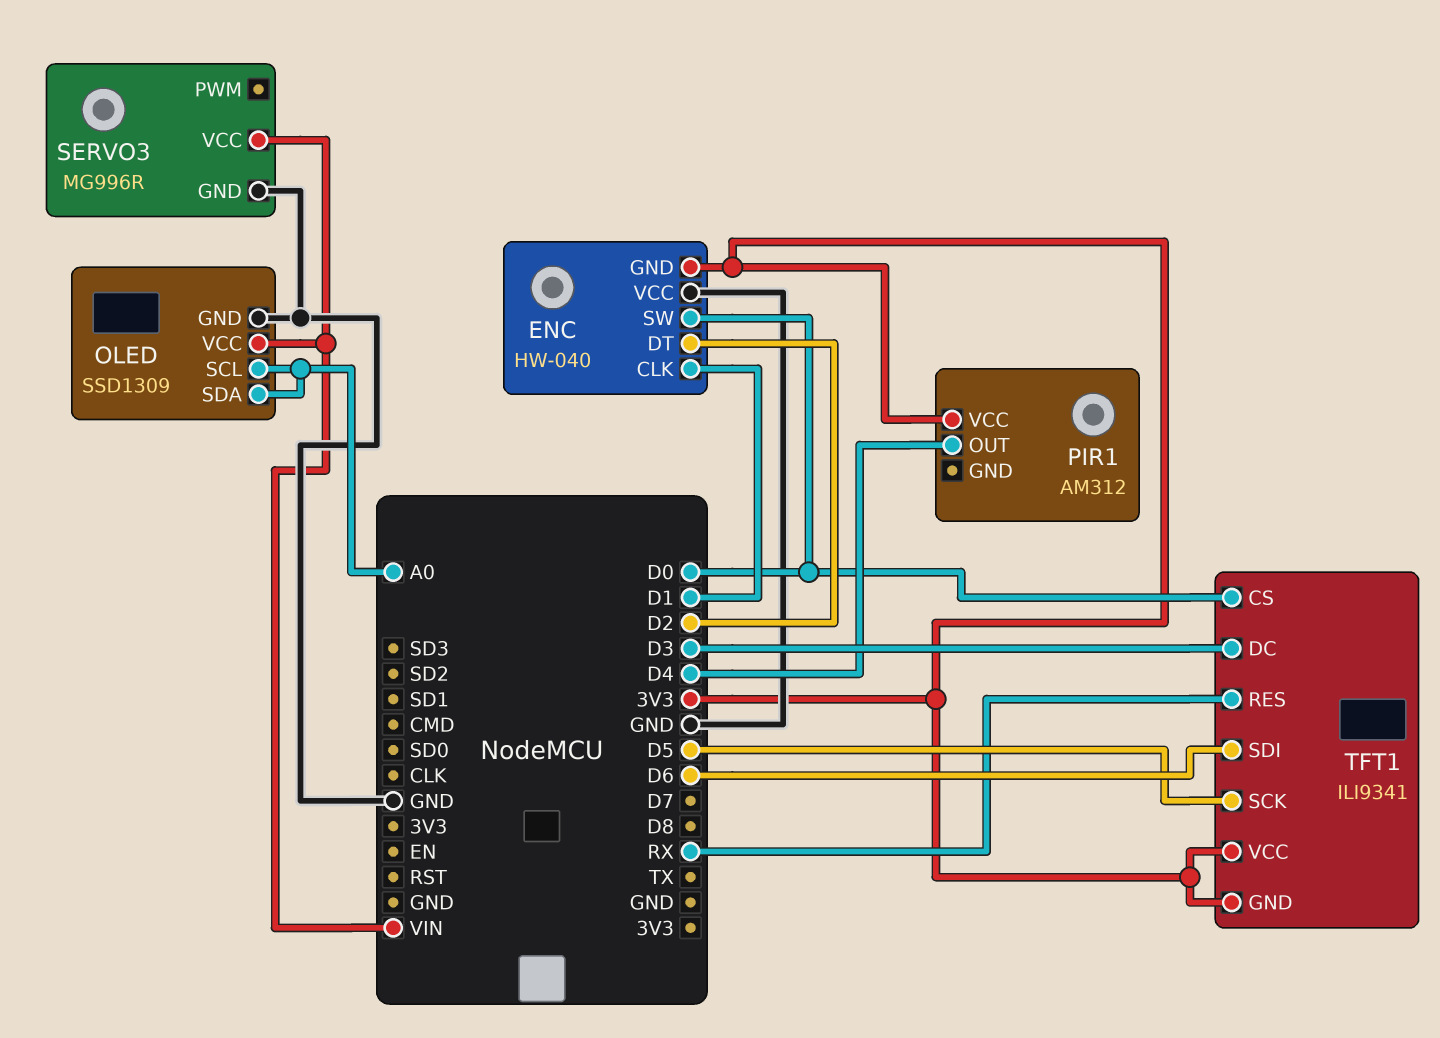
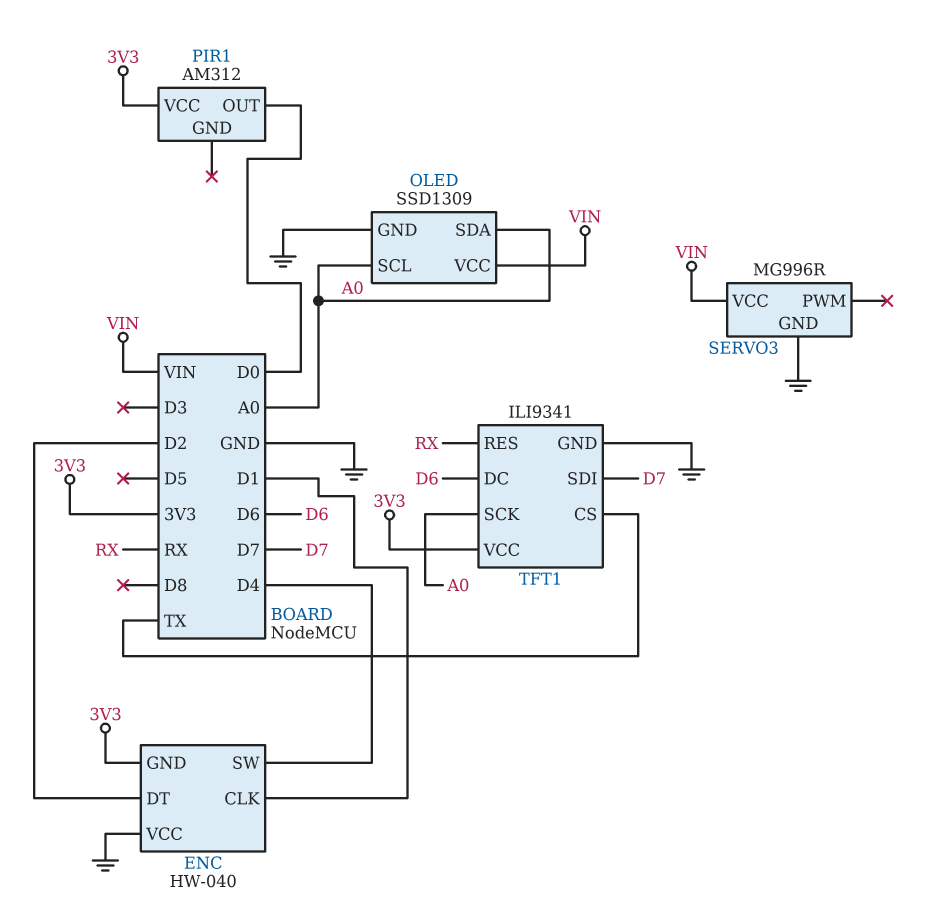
ENC pin SW: D0 -> D4
PIR1 pin OUT: D4 -> D0
TFT1 pin CS: D0 -> TX
TFT1 pin DC: D3 -> D6
TFT1 pin GND: 3V3 -> GND
TFT1 pin SCK: D5 -> A0
TFT1 pin SDI: D6 -> D7

